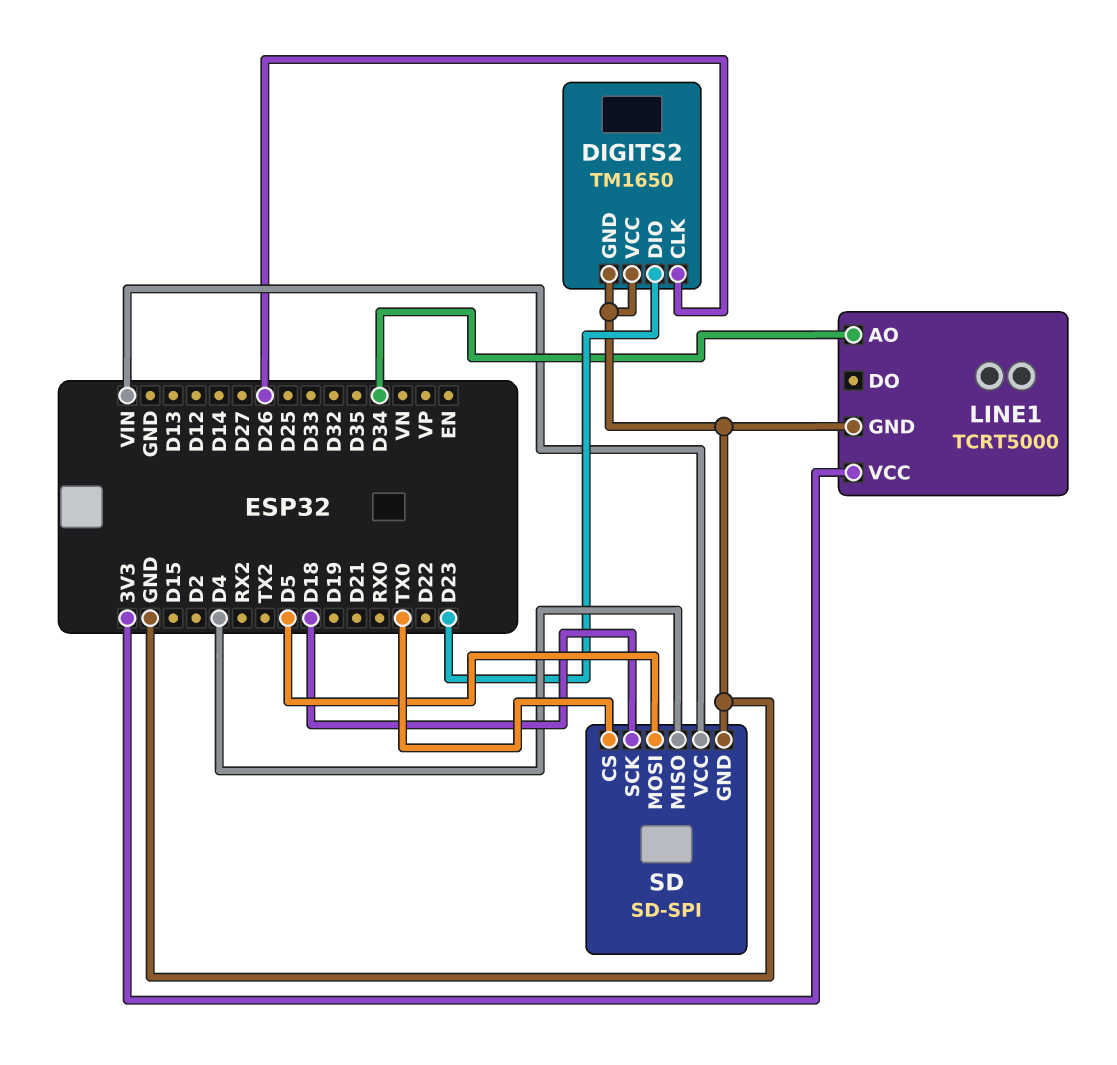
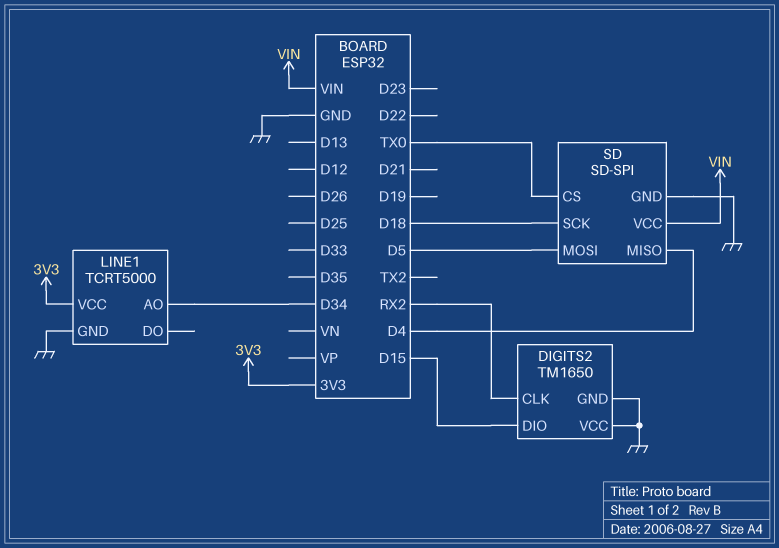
DIGITS2 pin CLK: D26 -> RX2
DIGITS2 pin DIO: D23 -> D15

